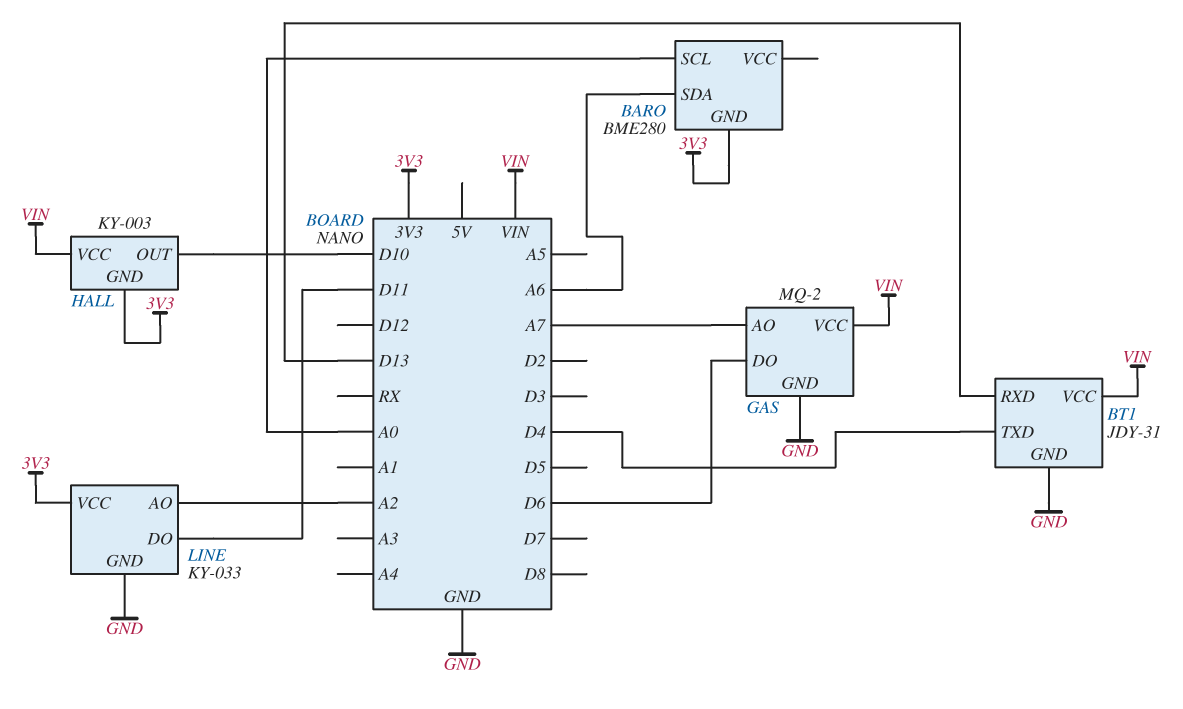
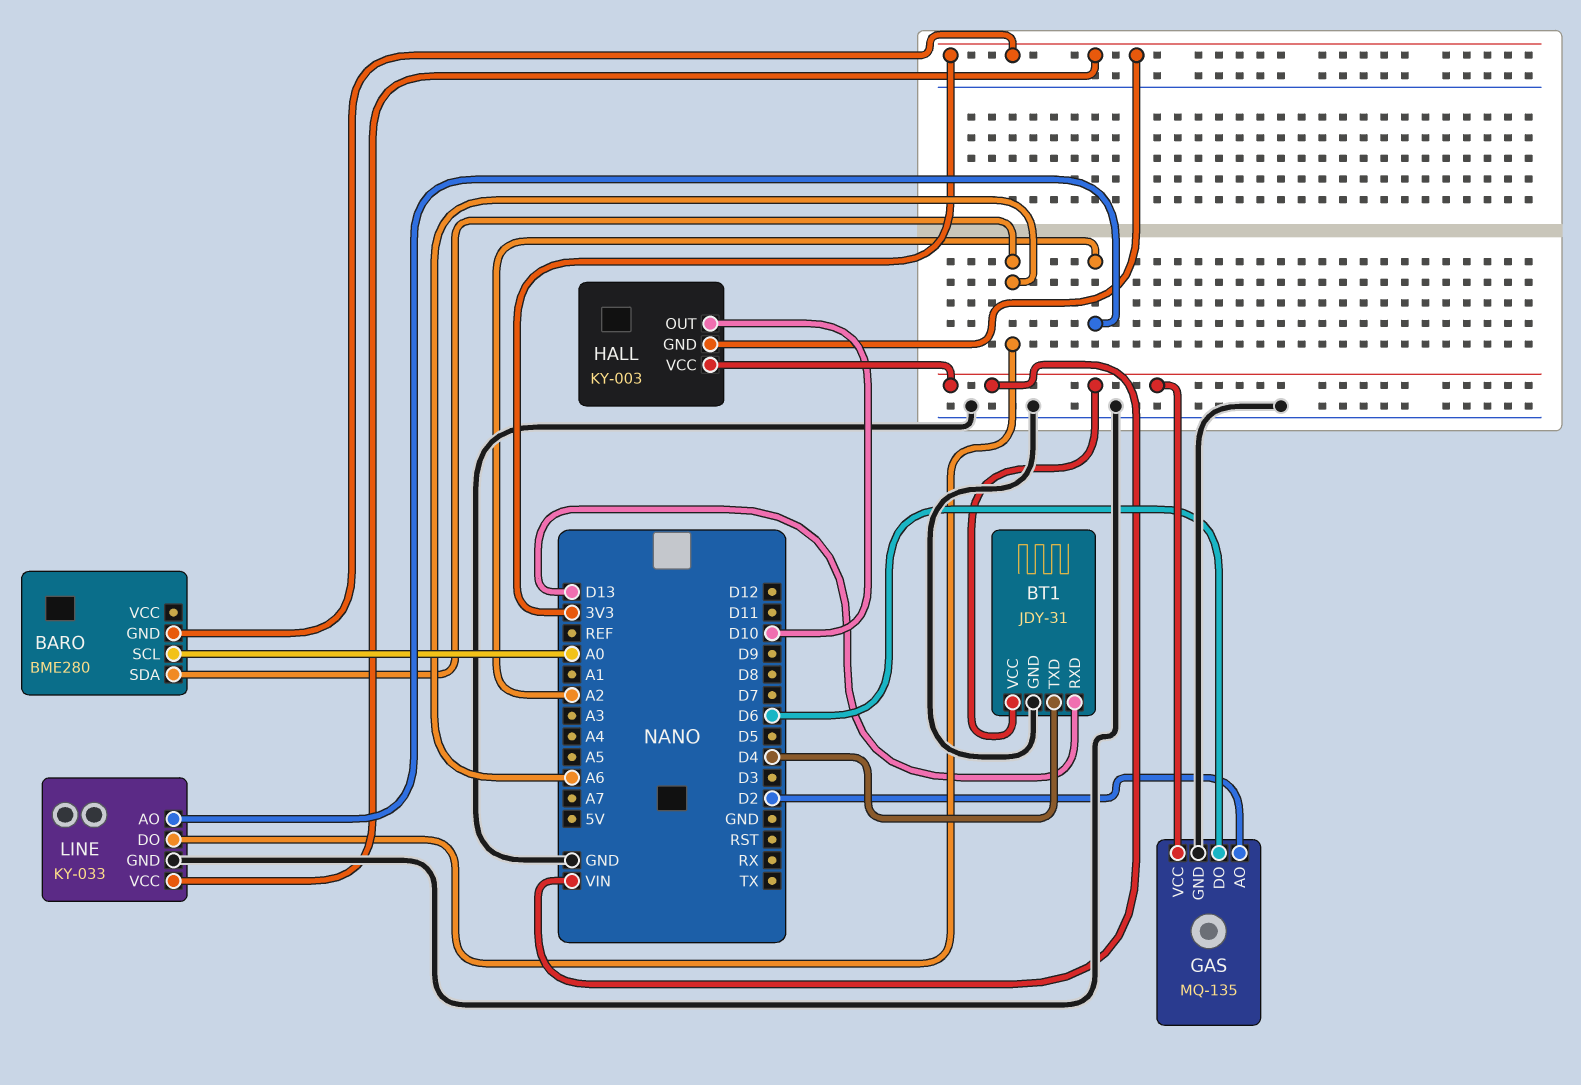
GAS: MQ-2 -> MQ-135
GAS pin AO: A7 -> D2
LINE pin DO: D11 -> A6

